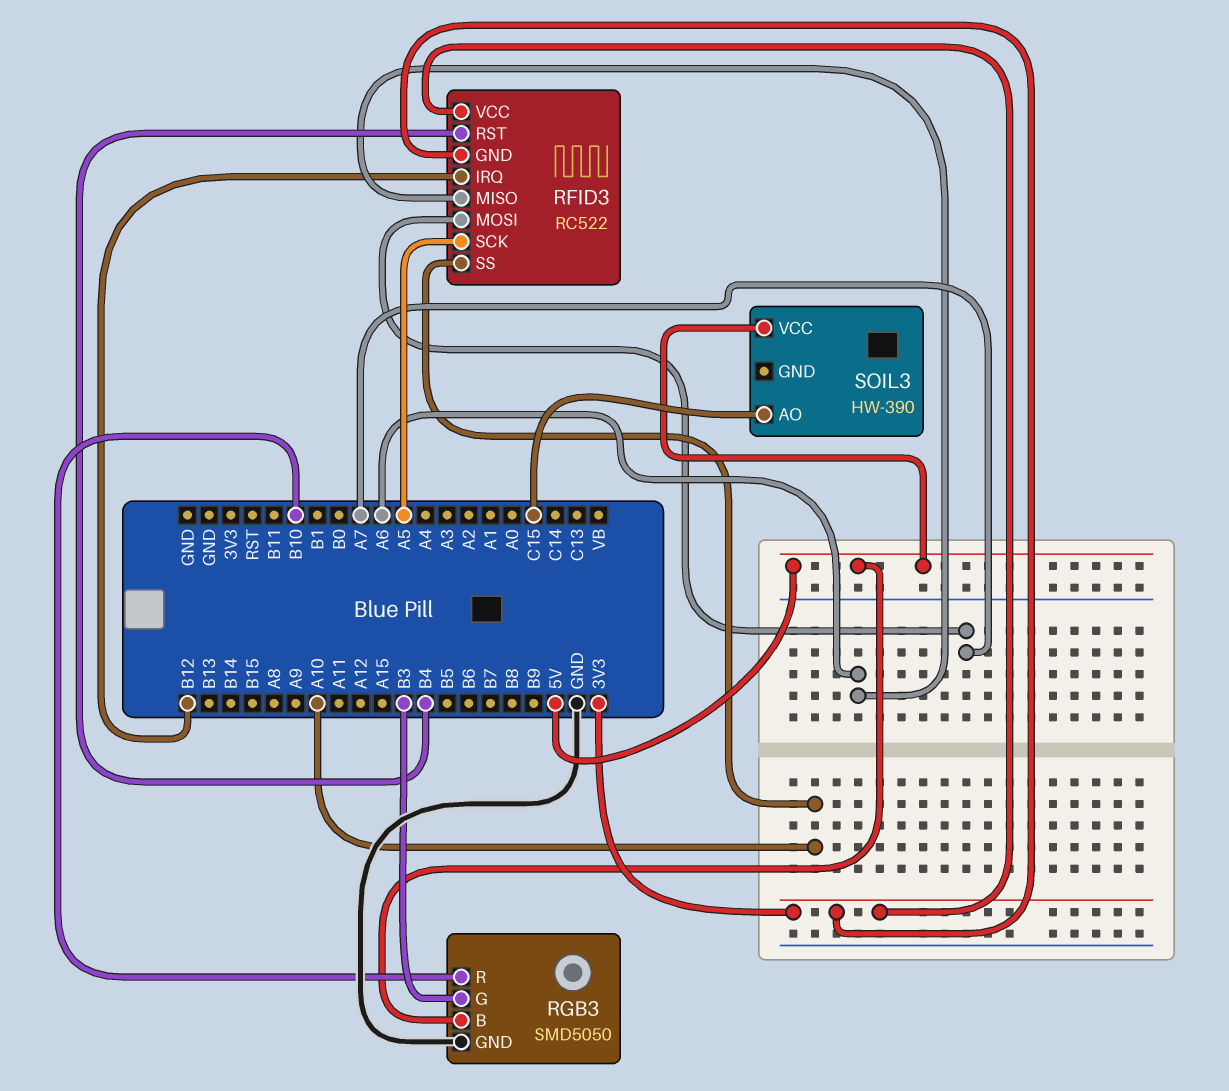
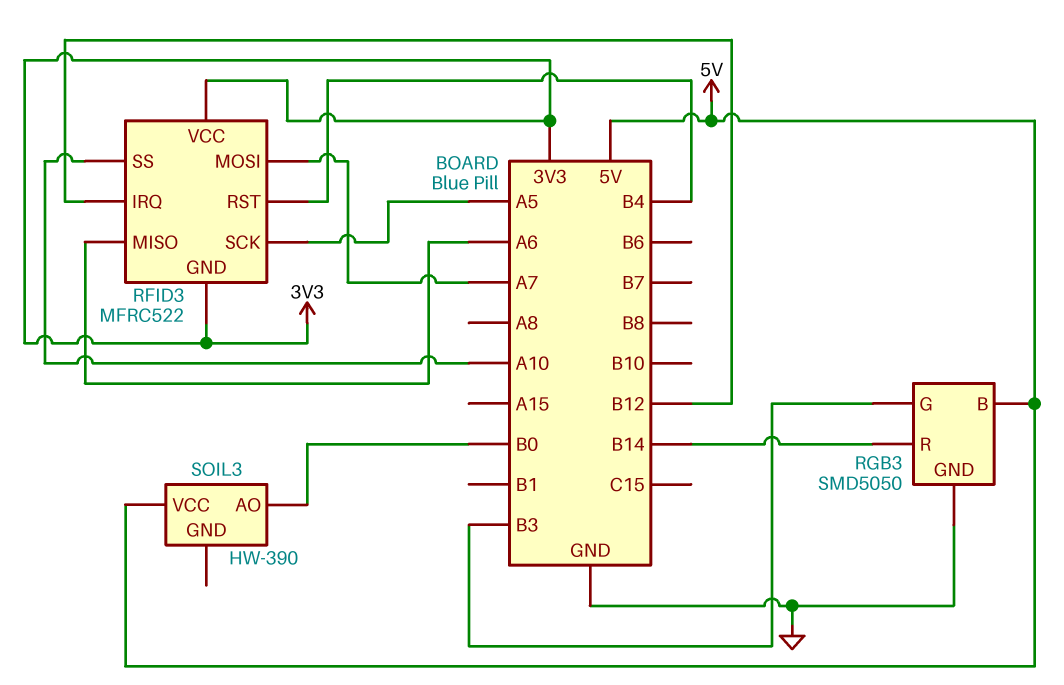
RFID3: RC522 -> MFRC522
RGB3 pin R: B10 -> B14
SOIL3 pin AO: C15 -> B0

